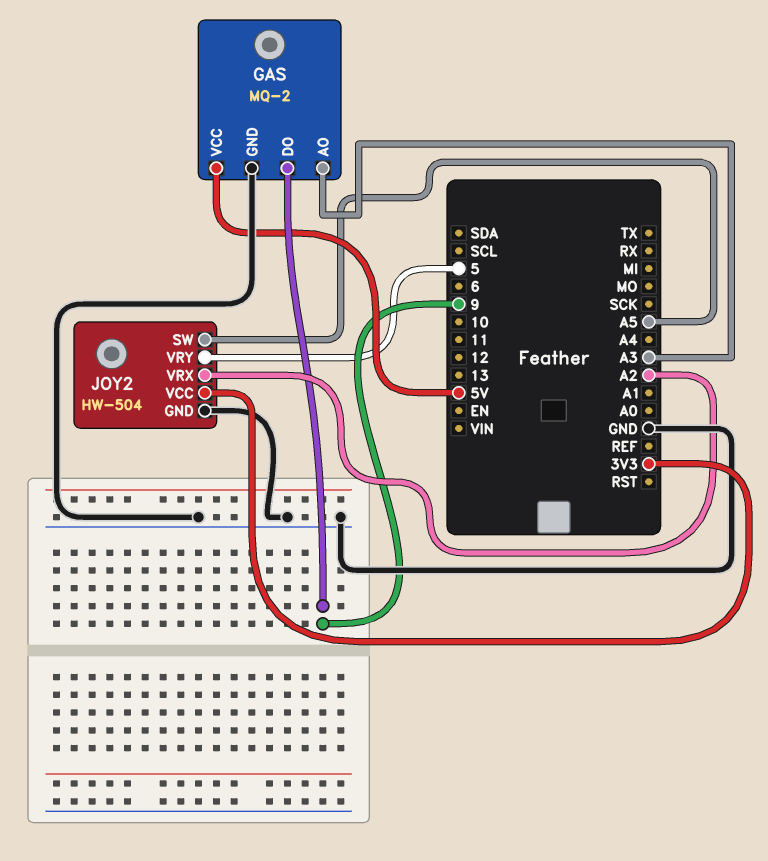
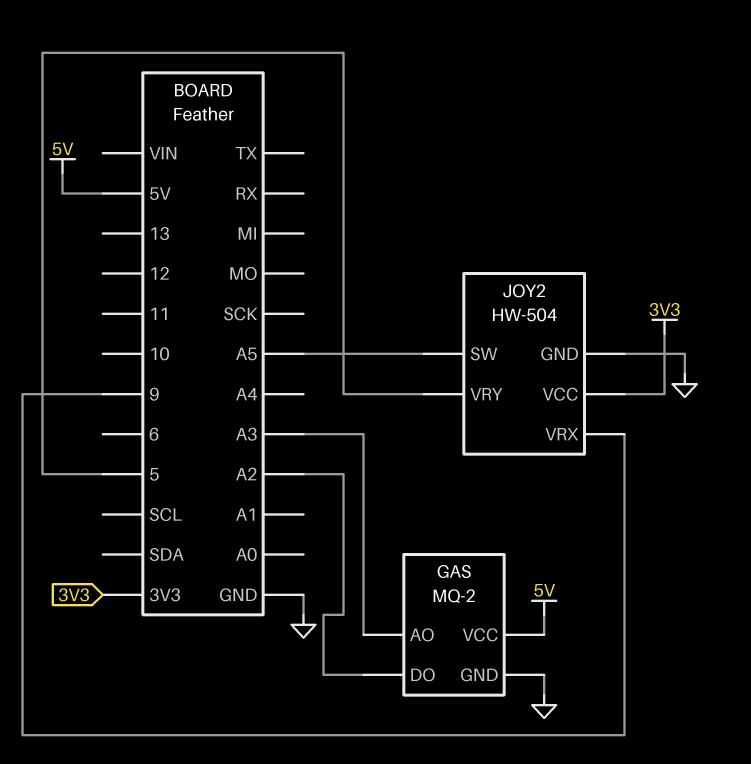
GAS pin DO: 9 -> A2
JOY2 pin VRX: A2 -> 9

